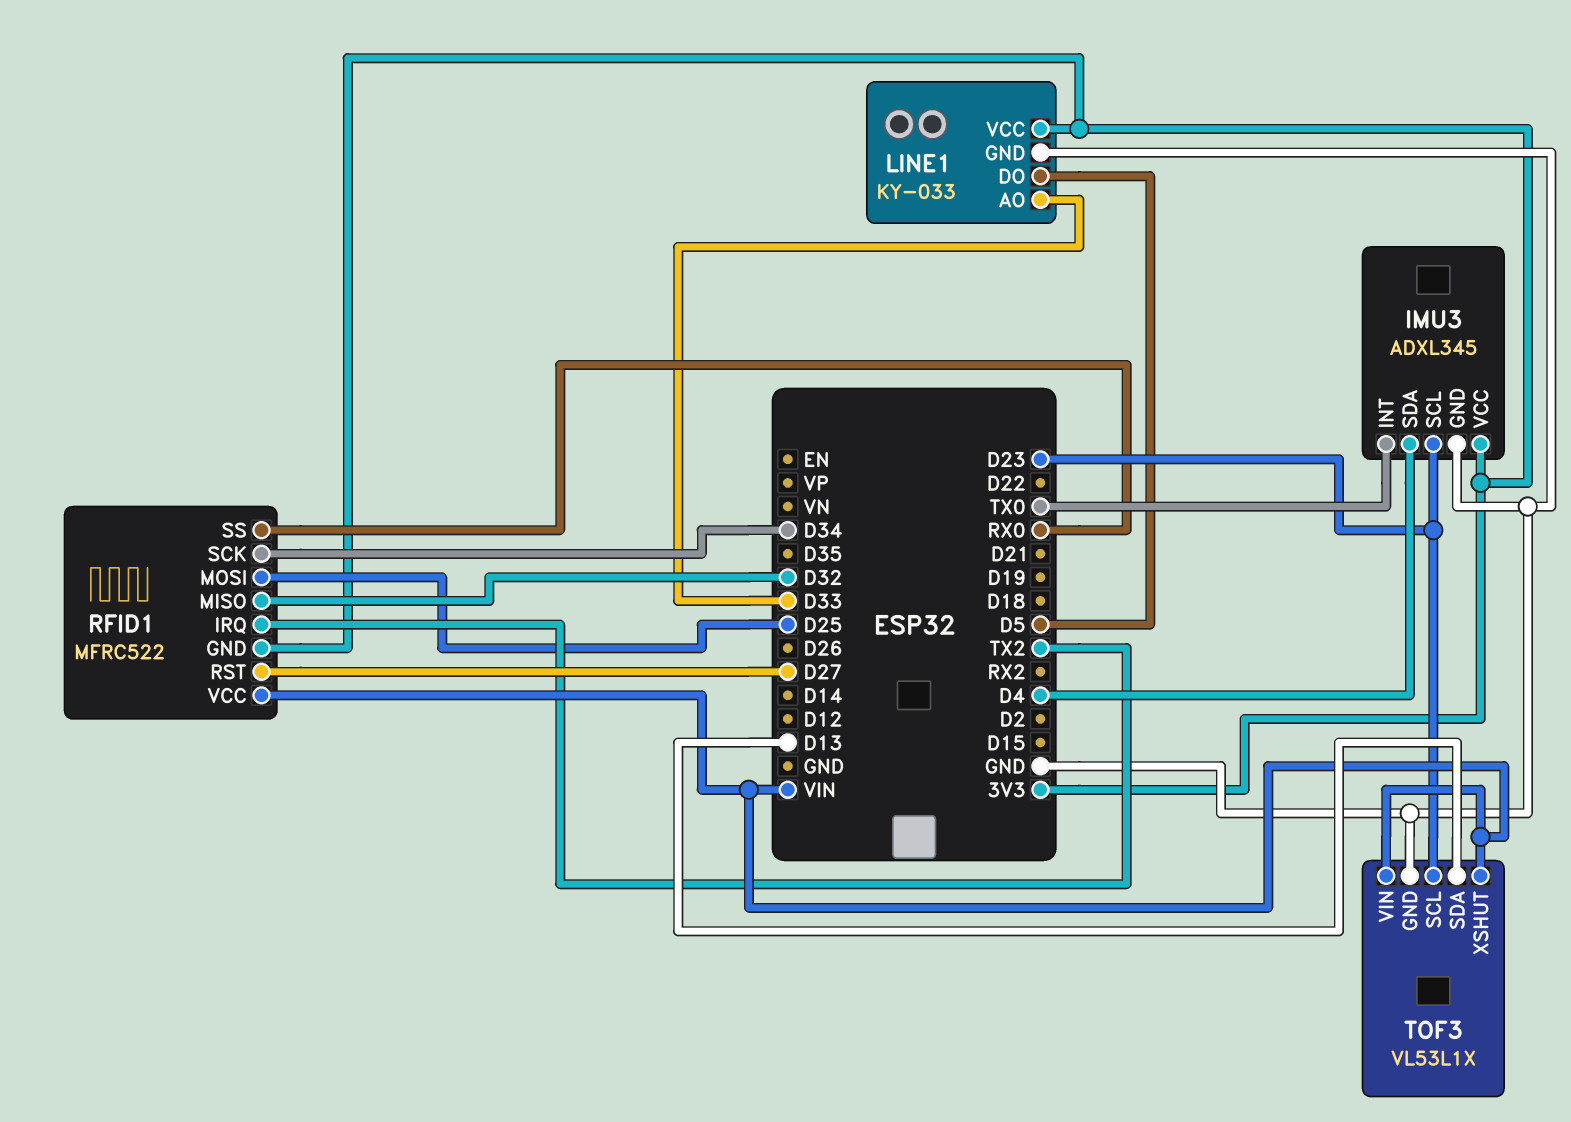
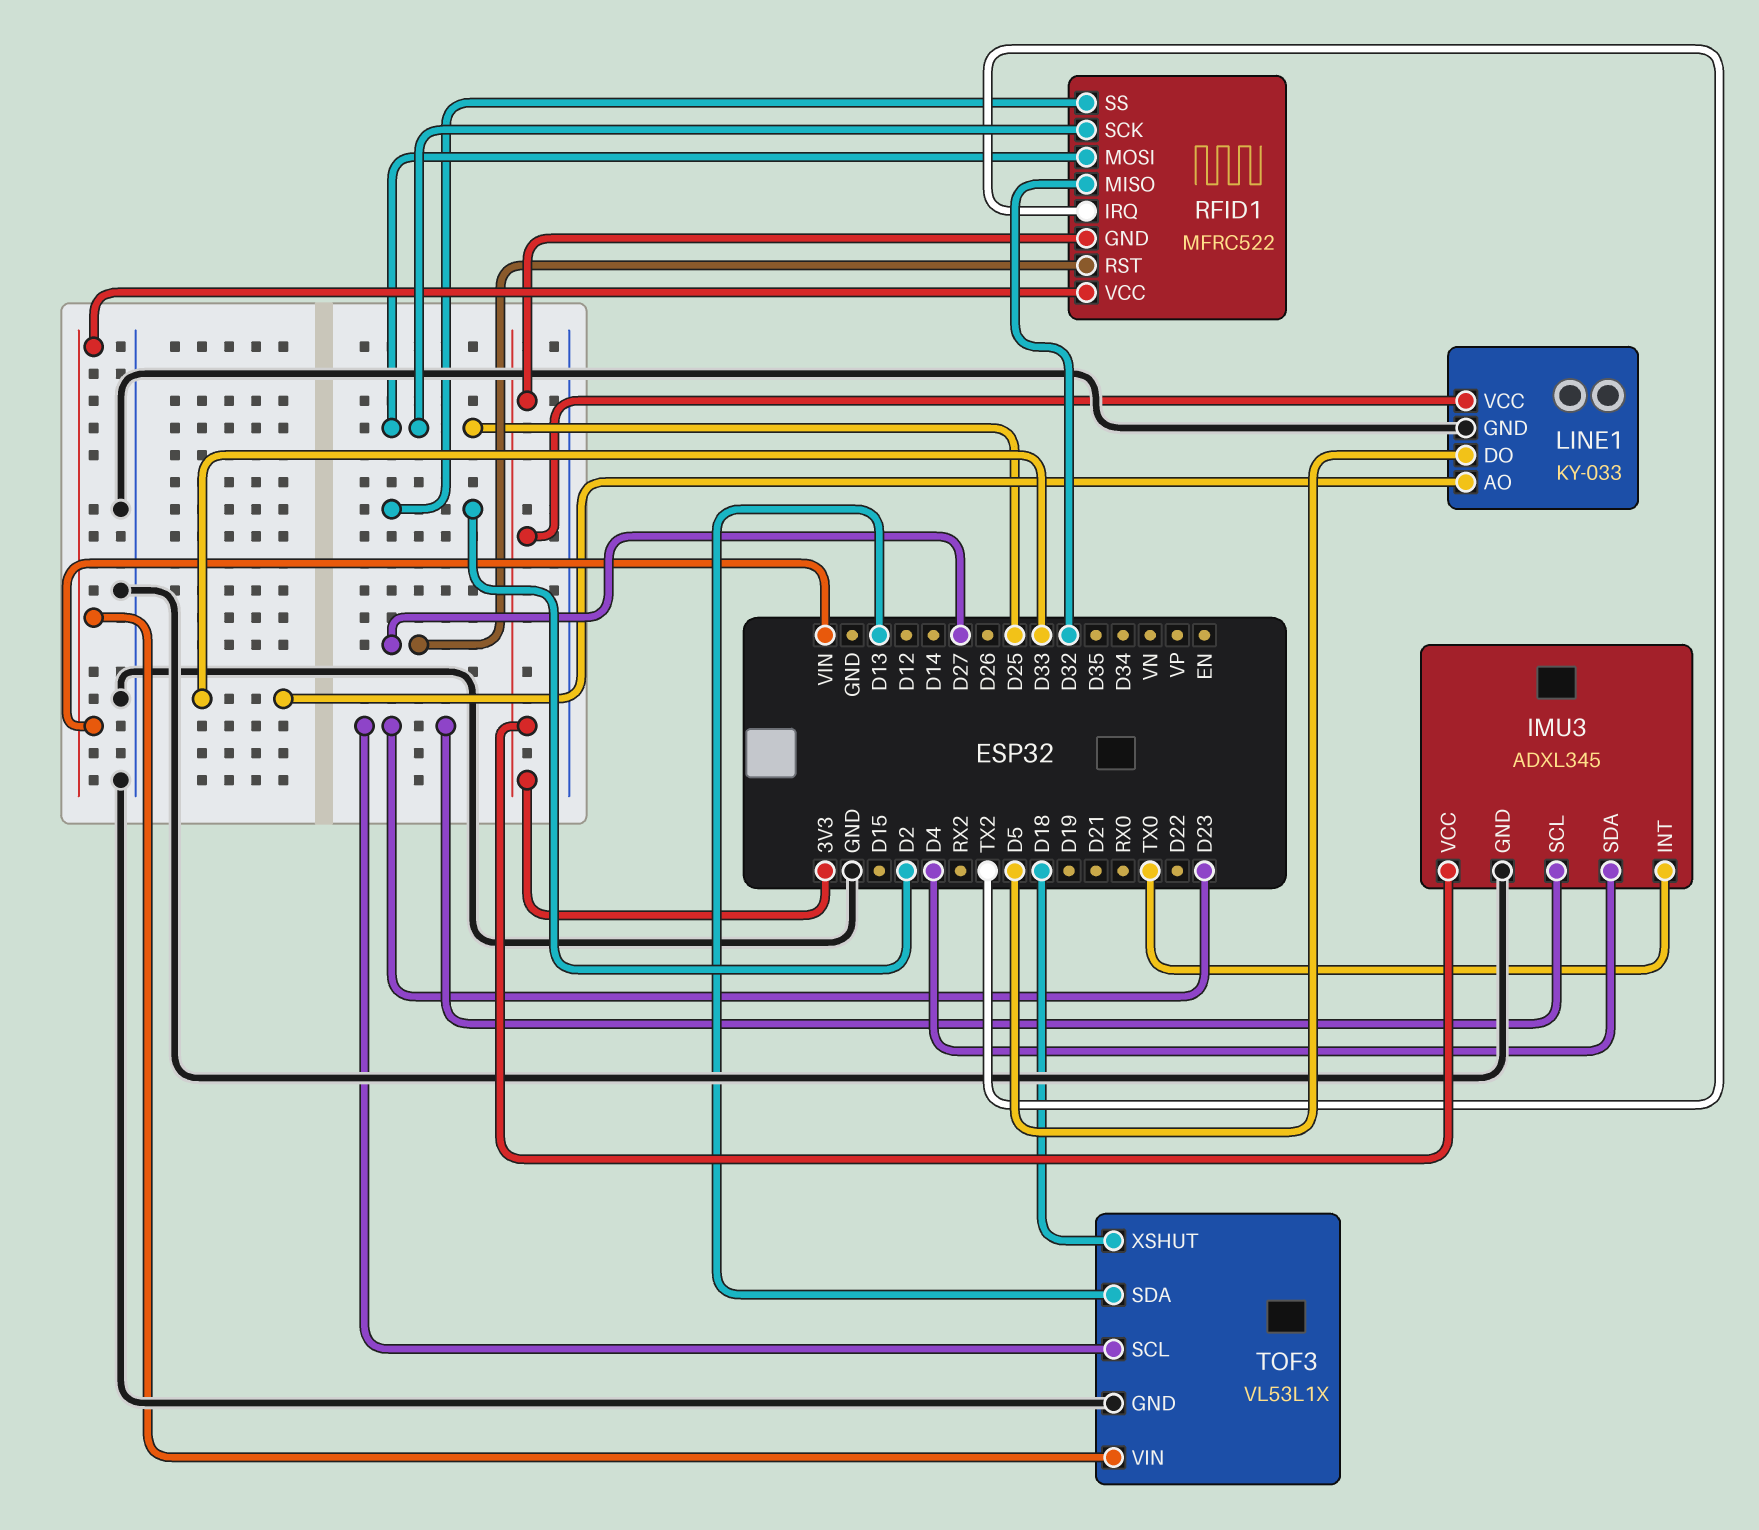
RFID1 pin SCK: D34 -> D25
RFID1 pin SS: RX0 -> D2
TOF3 pin XSHUT: VIN -> D18

